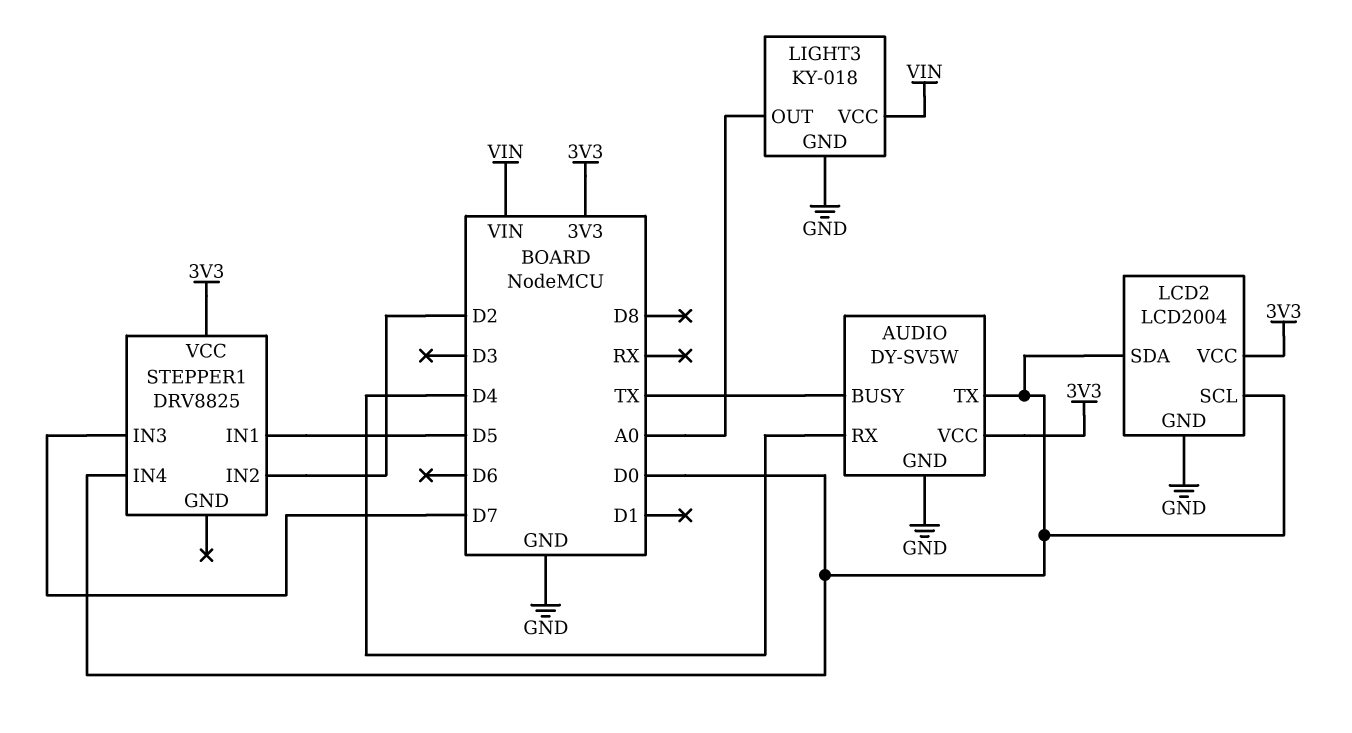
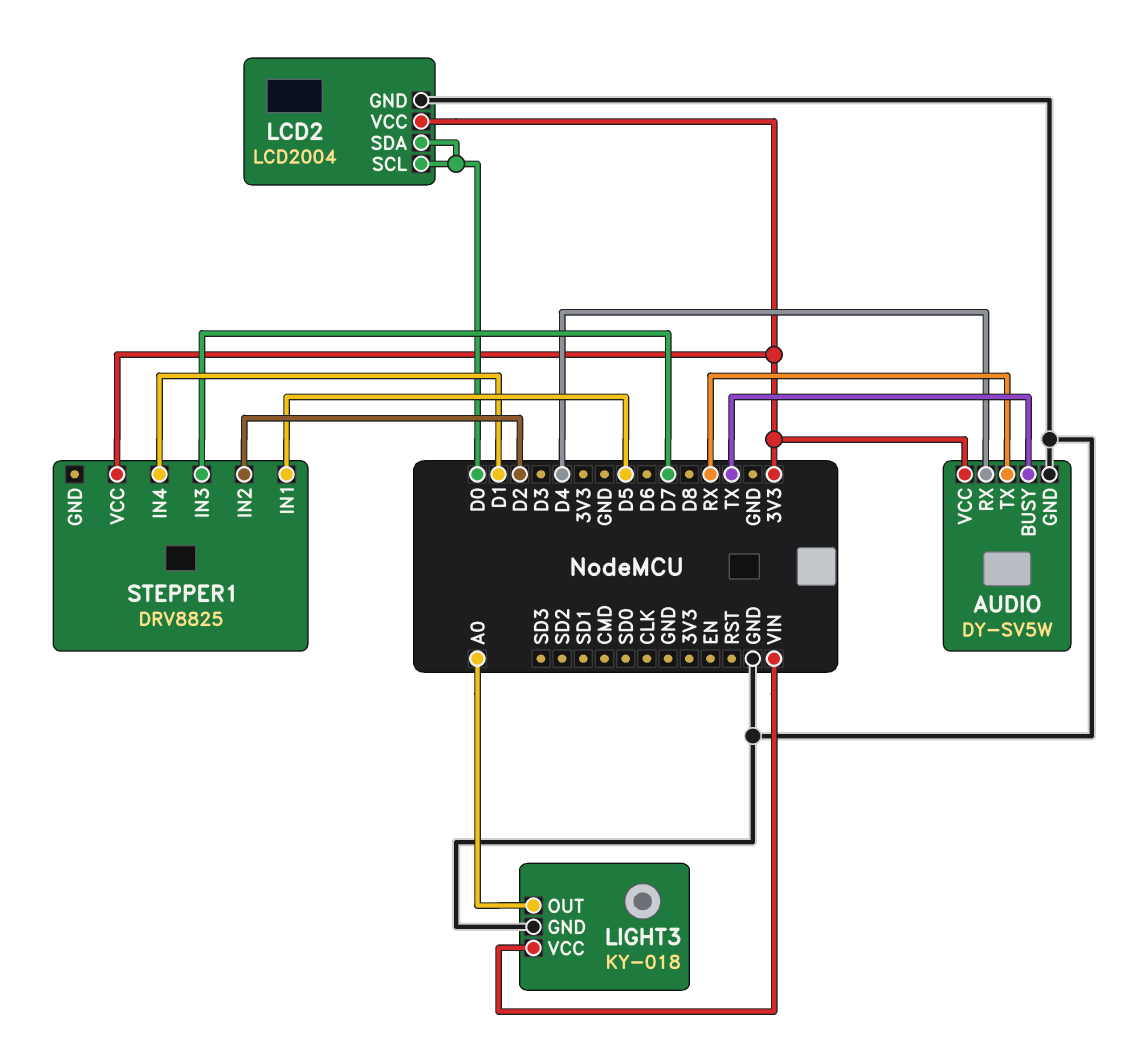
AUDIO pin TX: D0 -> RX
STEPPER1 pin IN4: D0 -> D1

